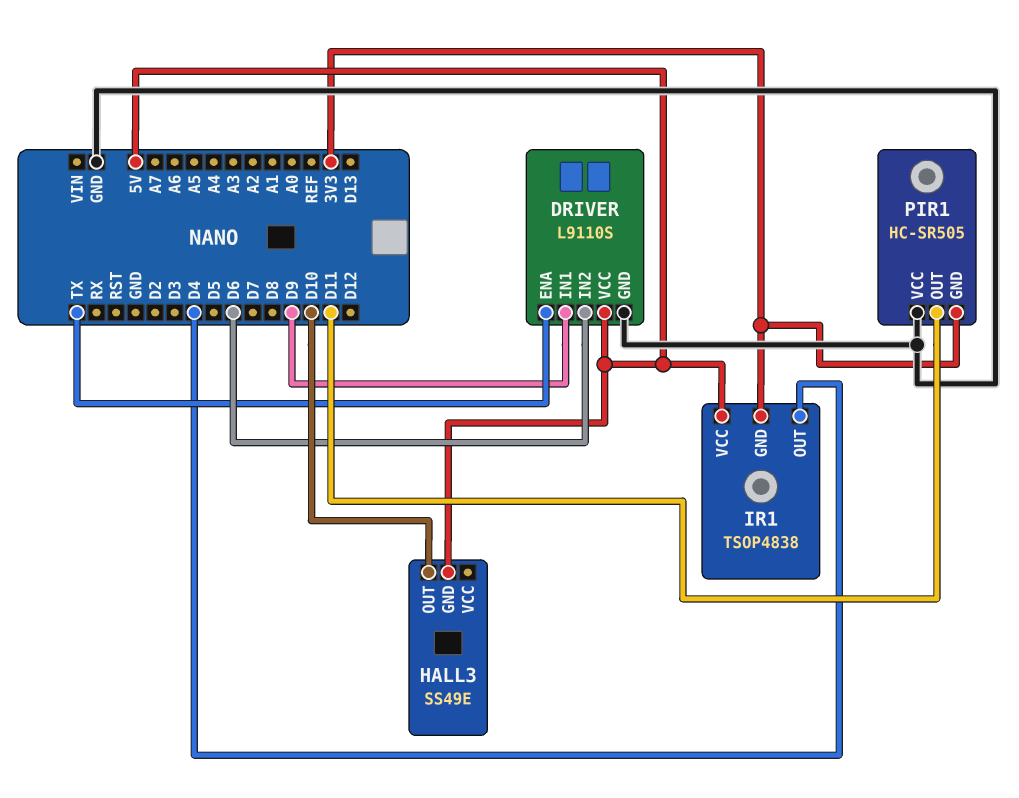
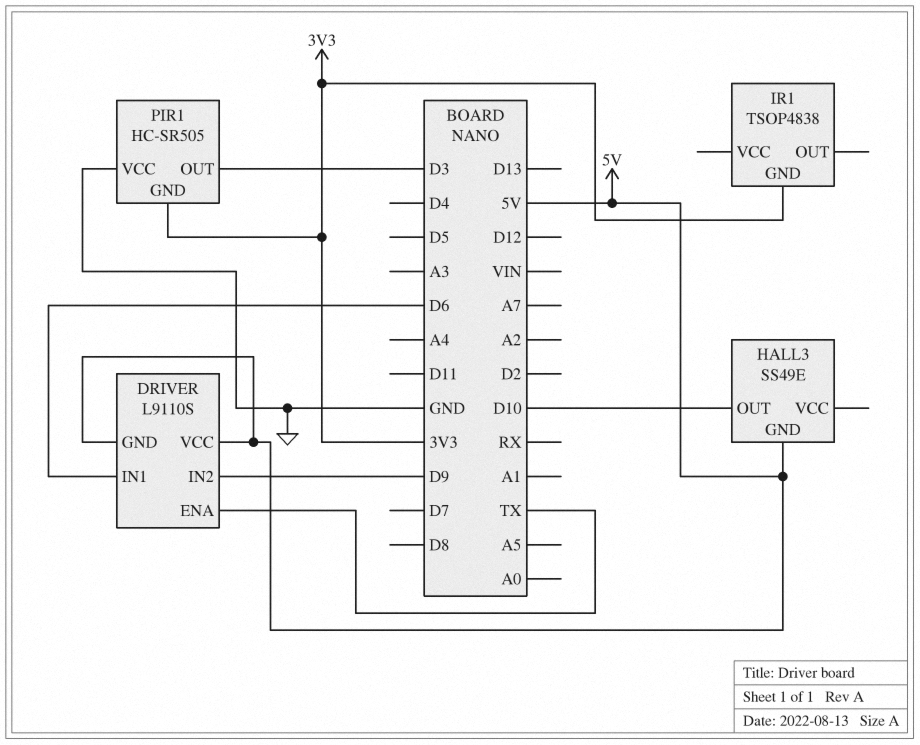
DRIVER pin GND: GND -> 5V
DRIVER pin IN1: D9 -> D6
DRIVER pin IN2: D6 -> D9
IR1 pin OUT: D4 -> none
IR1 pin VCC: 5V -> none
PIR1 pin OUT: D11 -> D3

